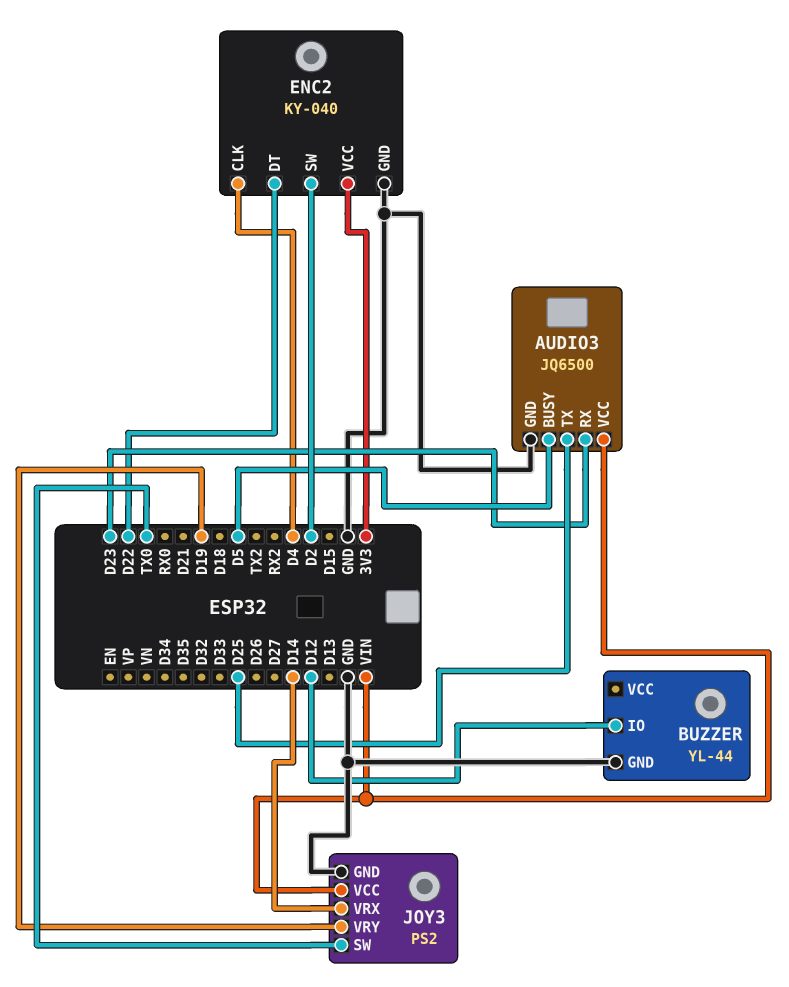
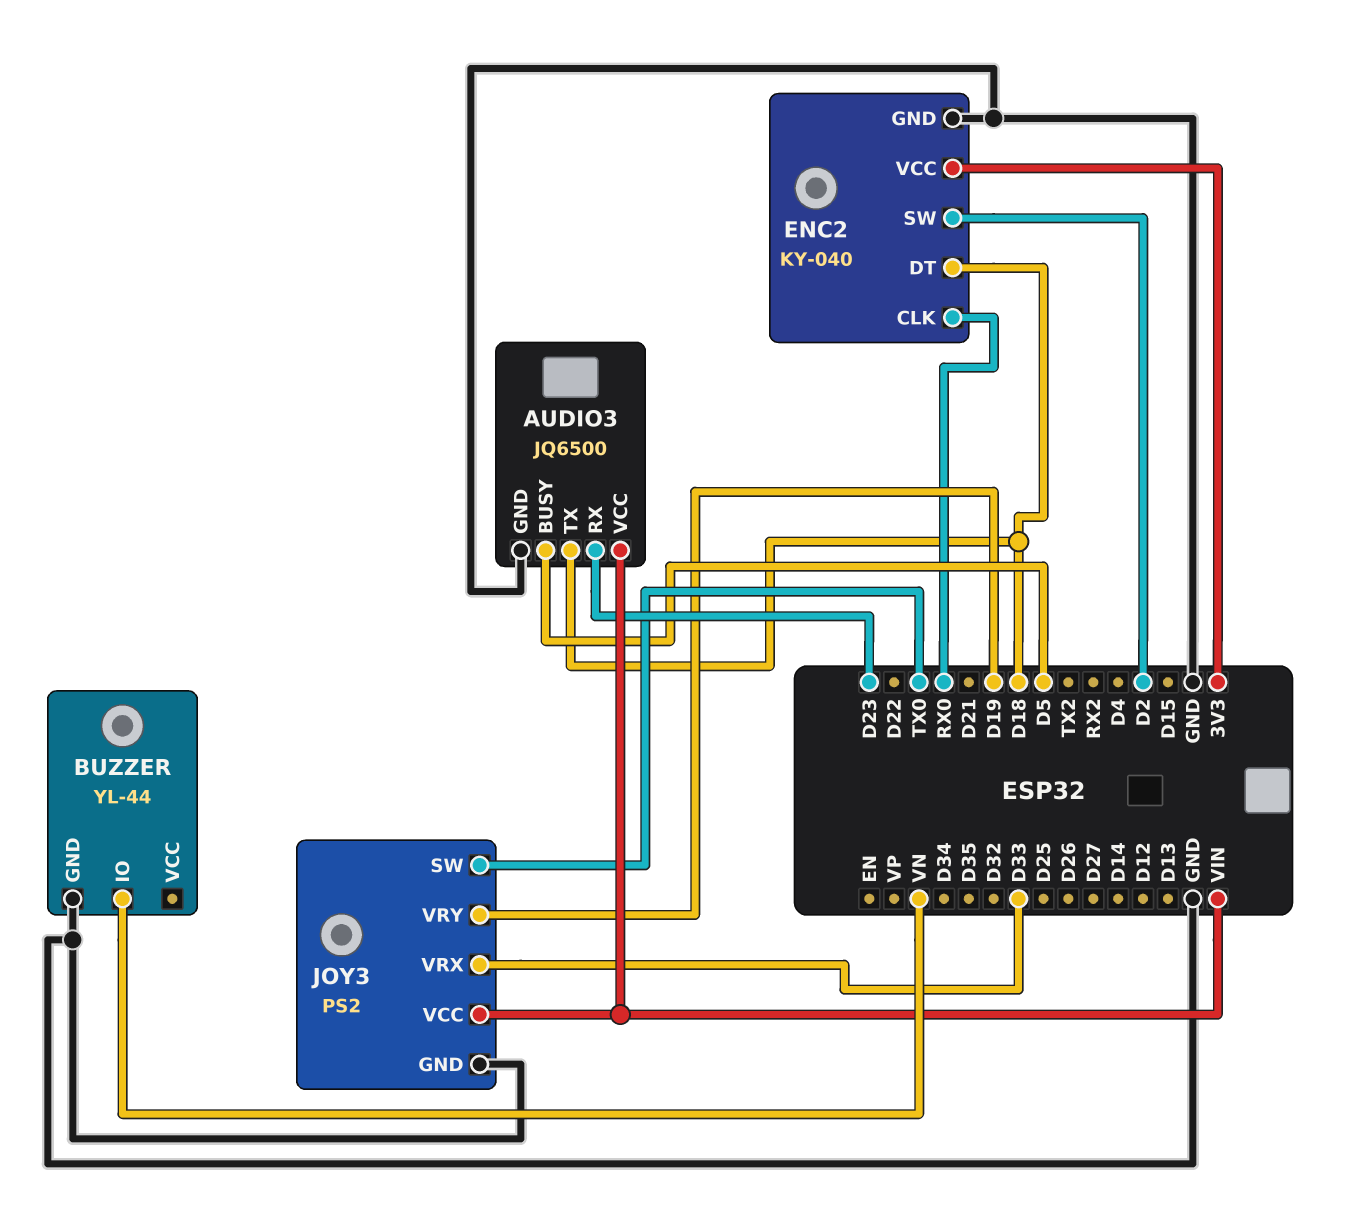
AUDIO3 pin TX: D25 -> D18
BUZZER pin IO: D12 -> VN
ENC2 pin CLK: D4 -> RX0
ENC2 pin DT: D22 -> D18
JOY3 pin VRX: D14 -> D33

